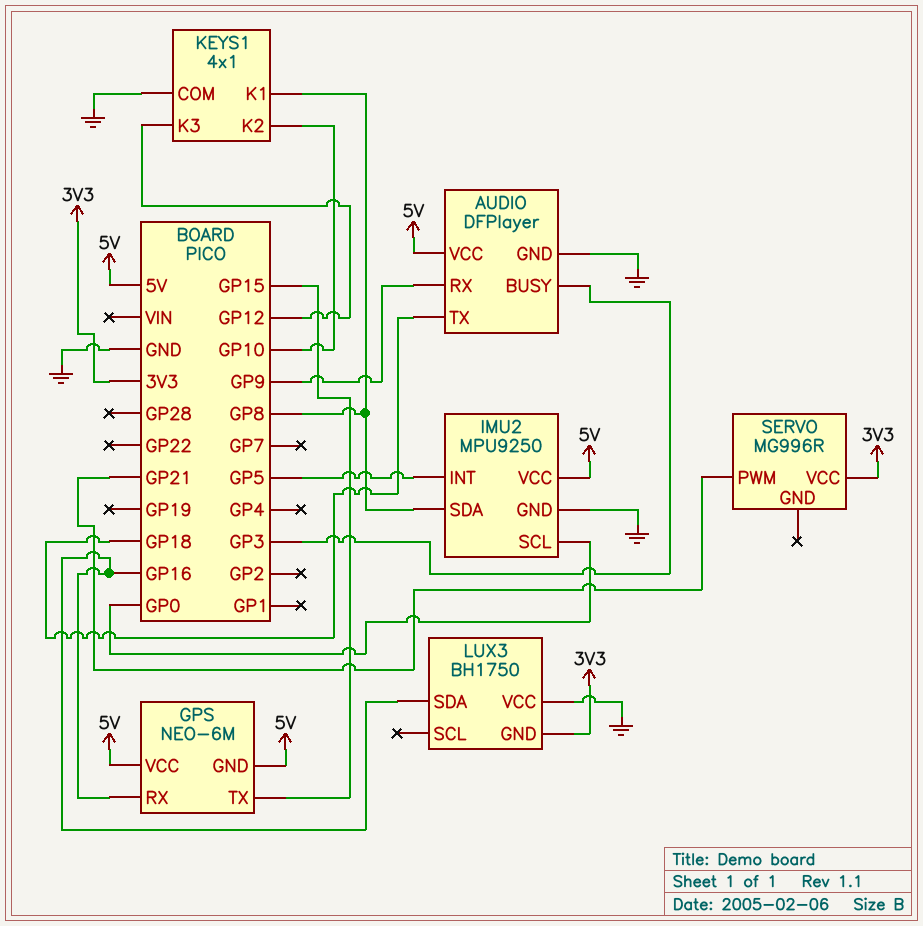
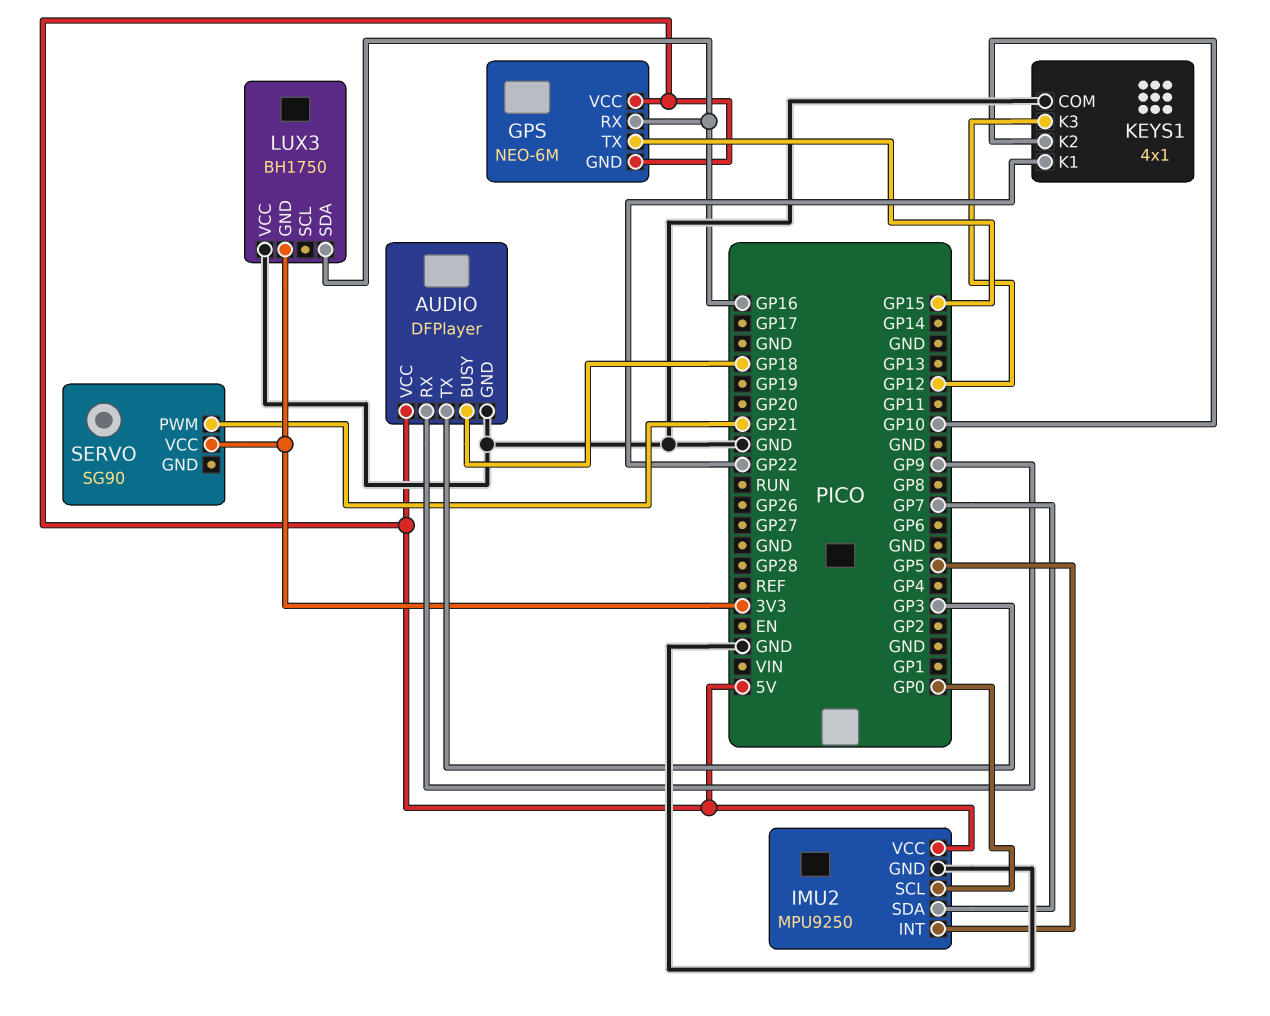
AUDIO pin BUSY: GP3 -> GP18
AUDIO pin TX: GP18 -> GP3
IMU2 pin SDA: GP8 -> GP7
KEYS1 pin K1: GP8 -> GP22
SERVO: MG996R -> SG90

